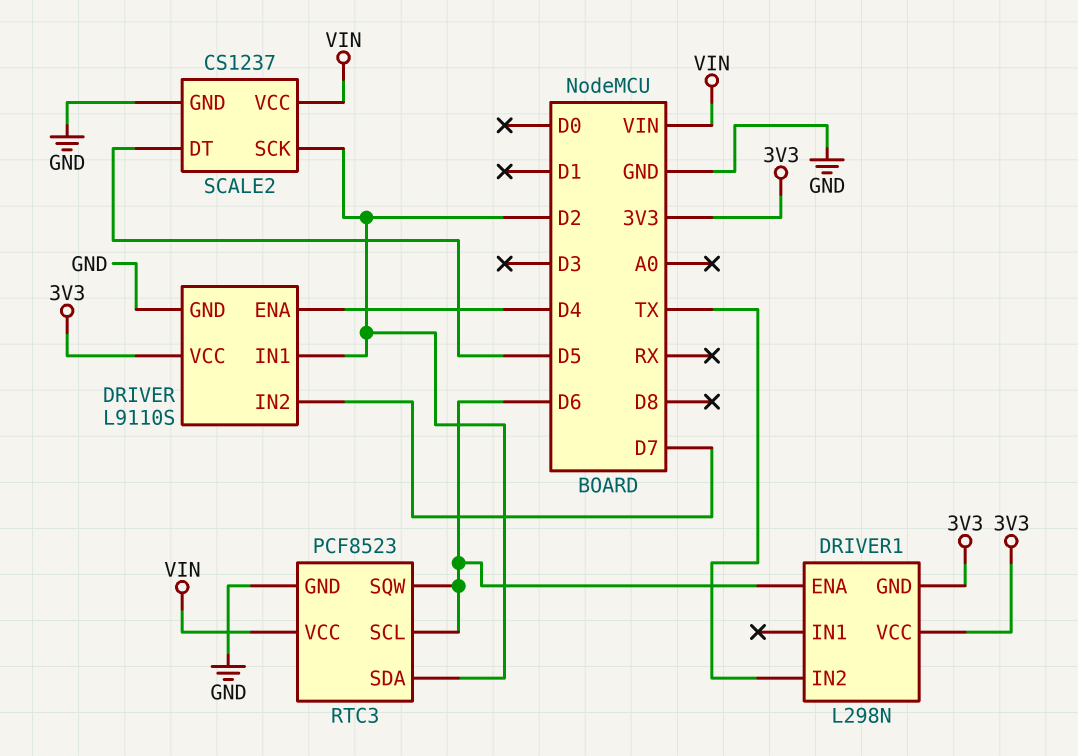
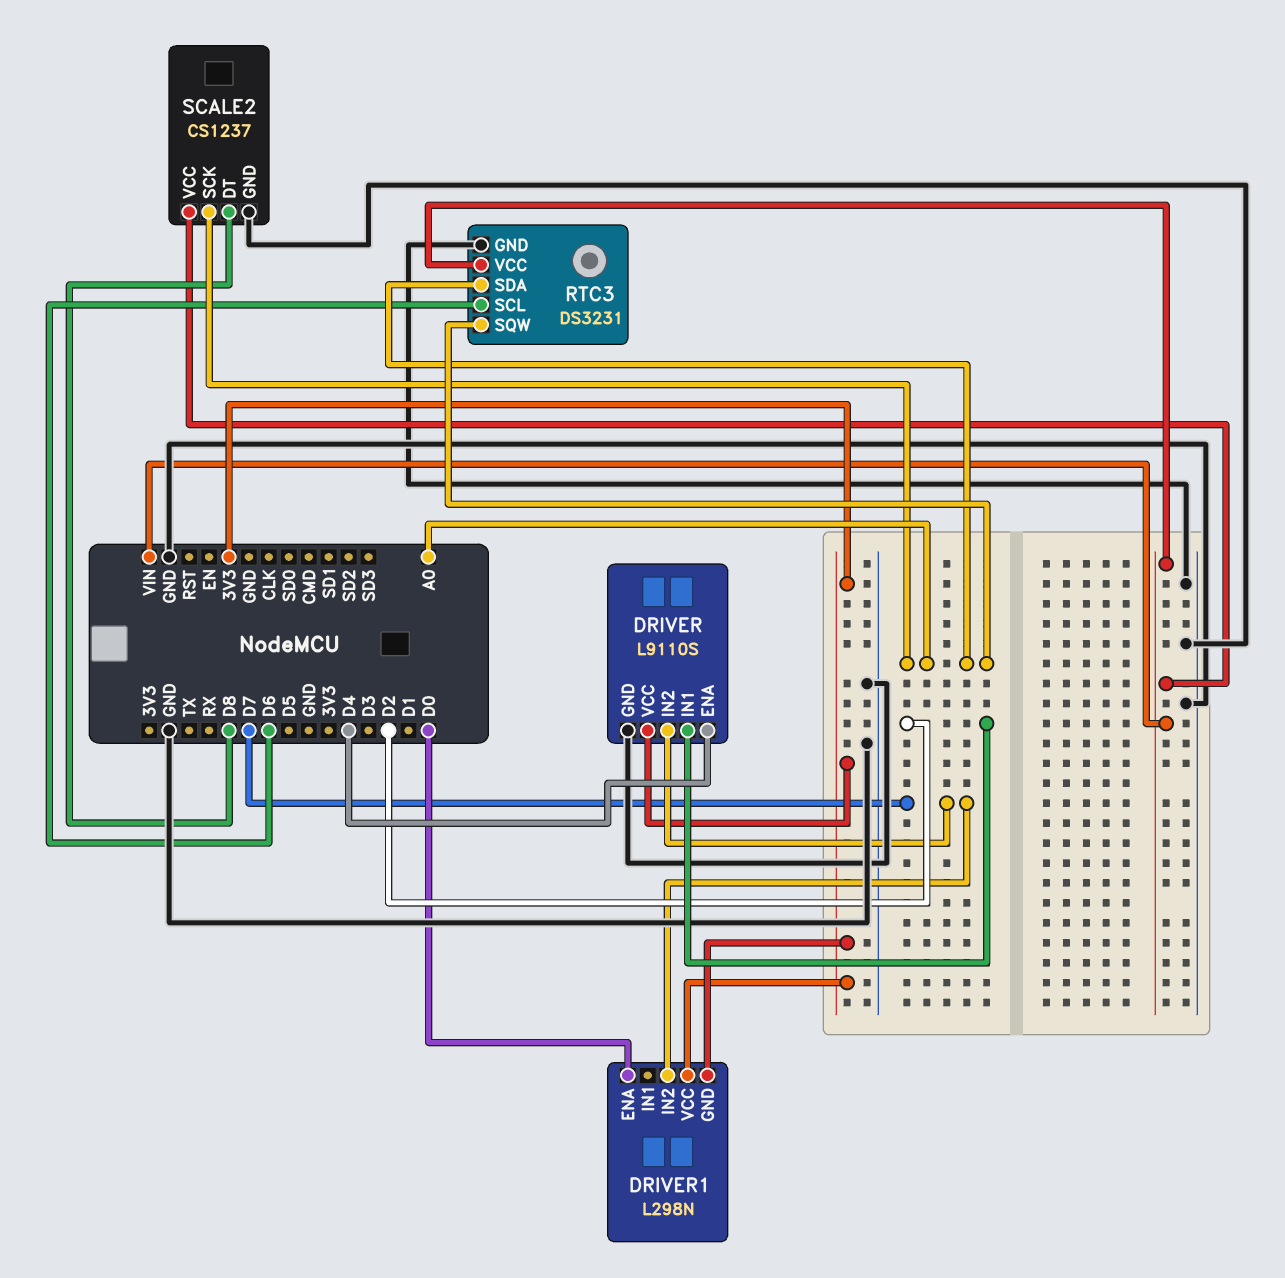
DRIVER1 pin ENA: D6 -> D0
DRIVER1 pin IN2: TX -> D7
RTC3: PCF8523 -> DS3231
RTC3 pin SDA: D2 -> A0
RTC3 pin SQW: D6 -> A0
SCALE2 pin DT: D5 -> D8
SCALE2 pin SCK: D2 -> A0

